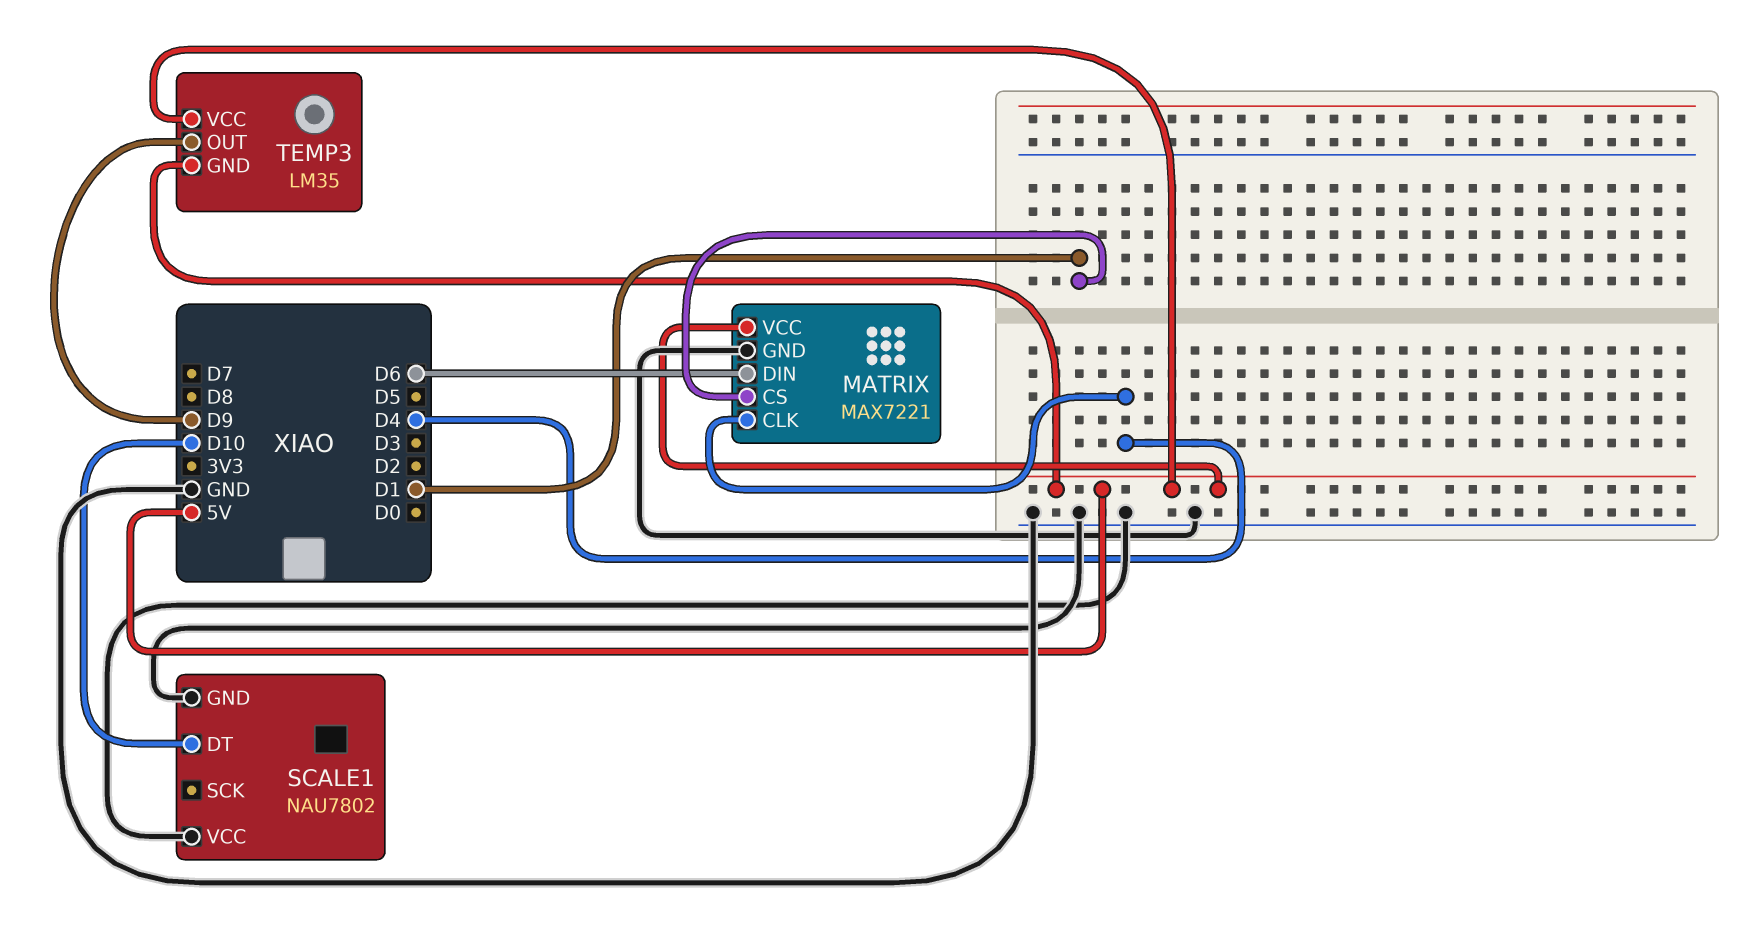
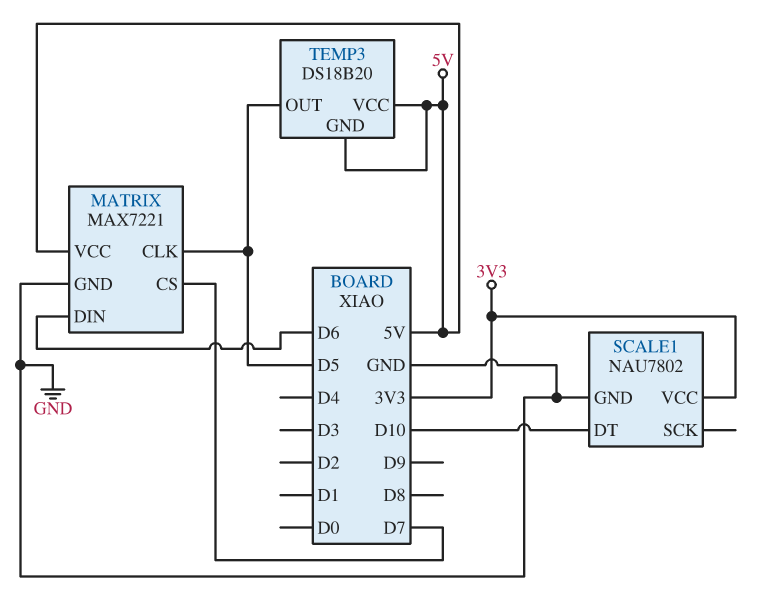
MATRIX pin CLK: D4 -> D5
MATRIX pin CS: D1 -> D7
SCALE1 pin VCC: GND -> 3V3
TEMP3: LM35 -> DS18B20
TEMP3 pin OUT: D9 -> D5

